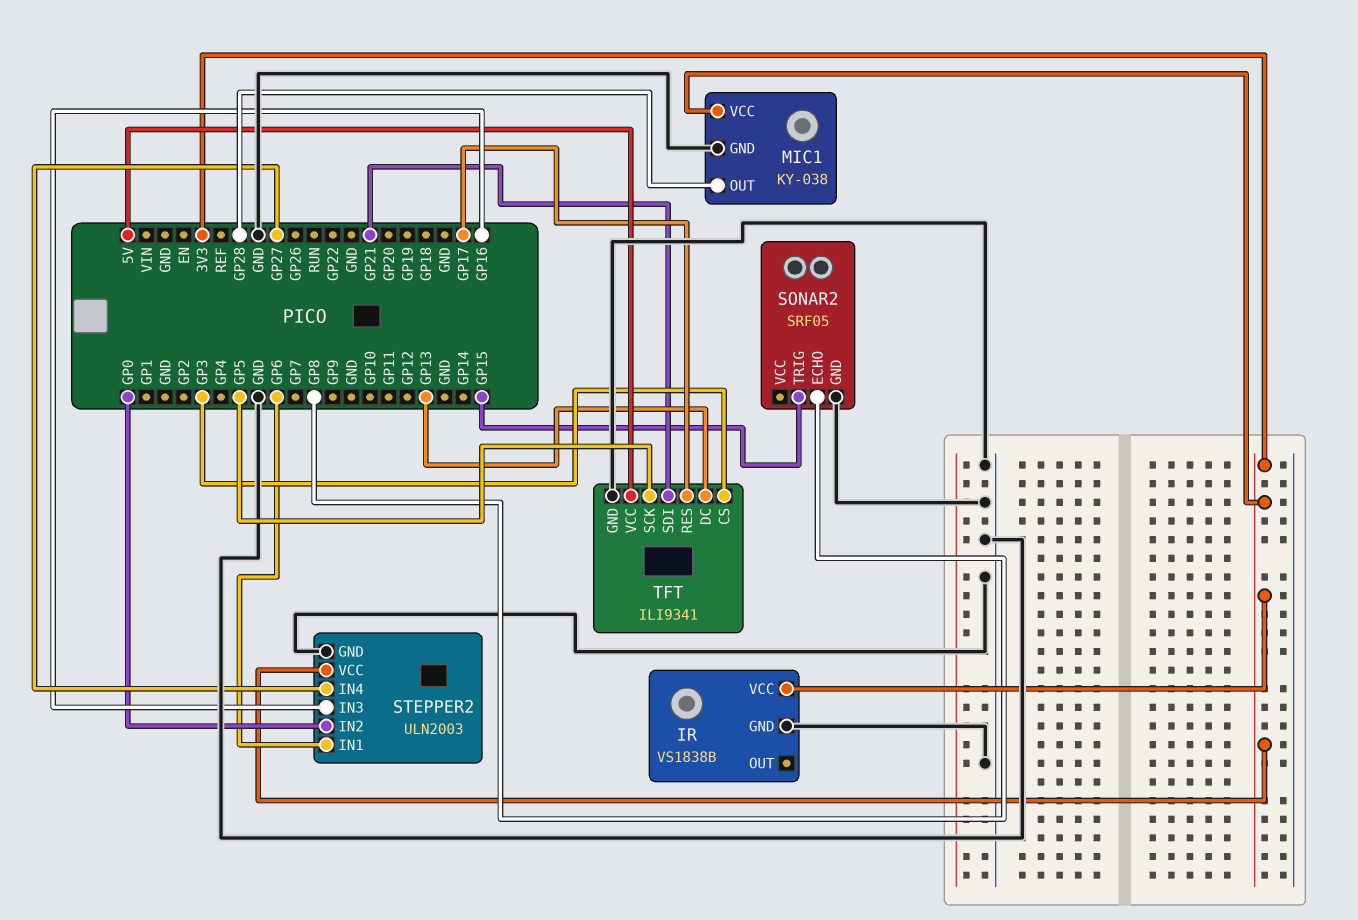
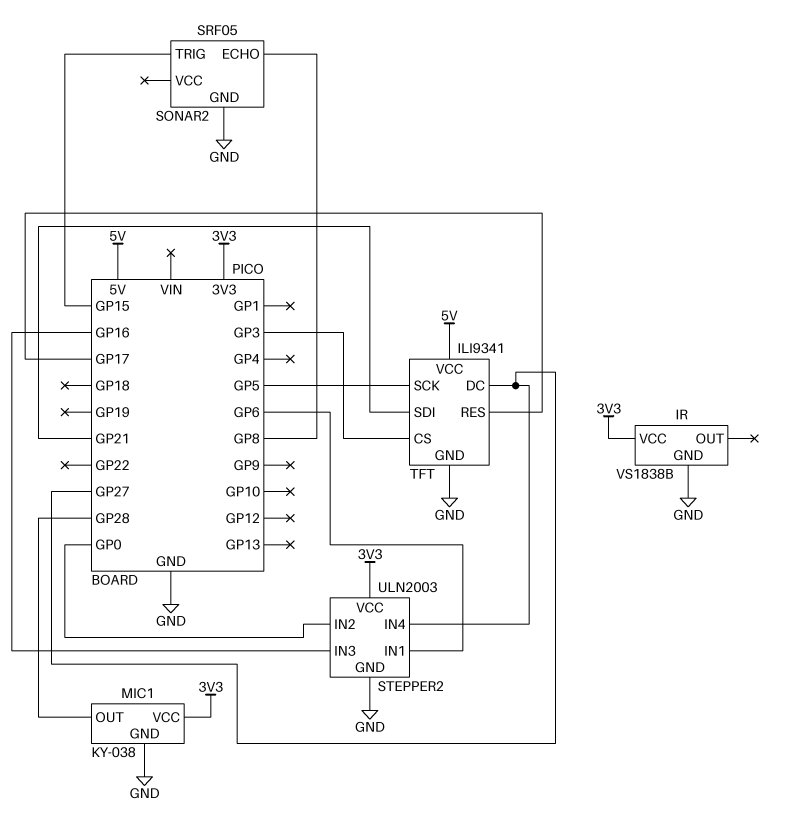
TFT pin DC: GP13 -> GP27

